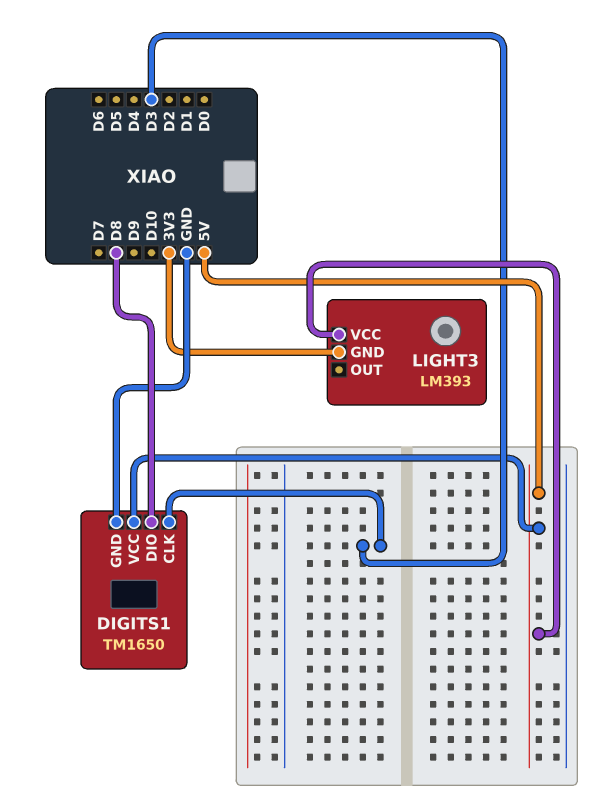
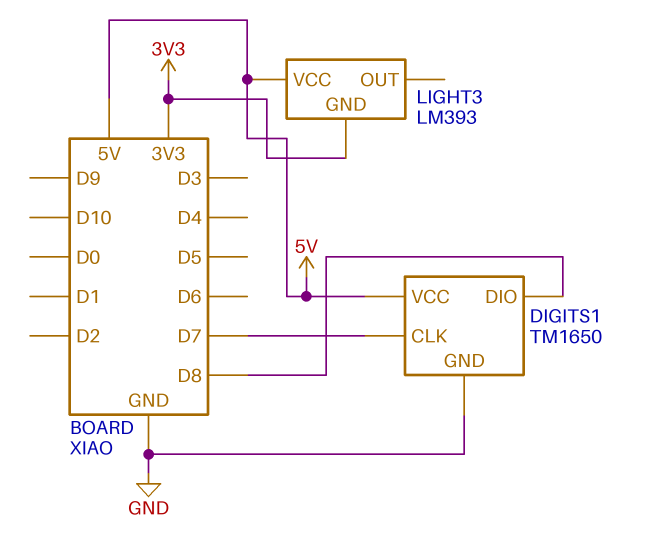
DIGITS1 pin CLK: D3 -> D7

